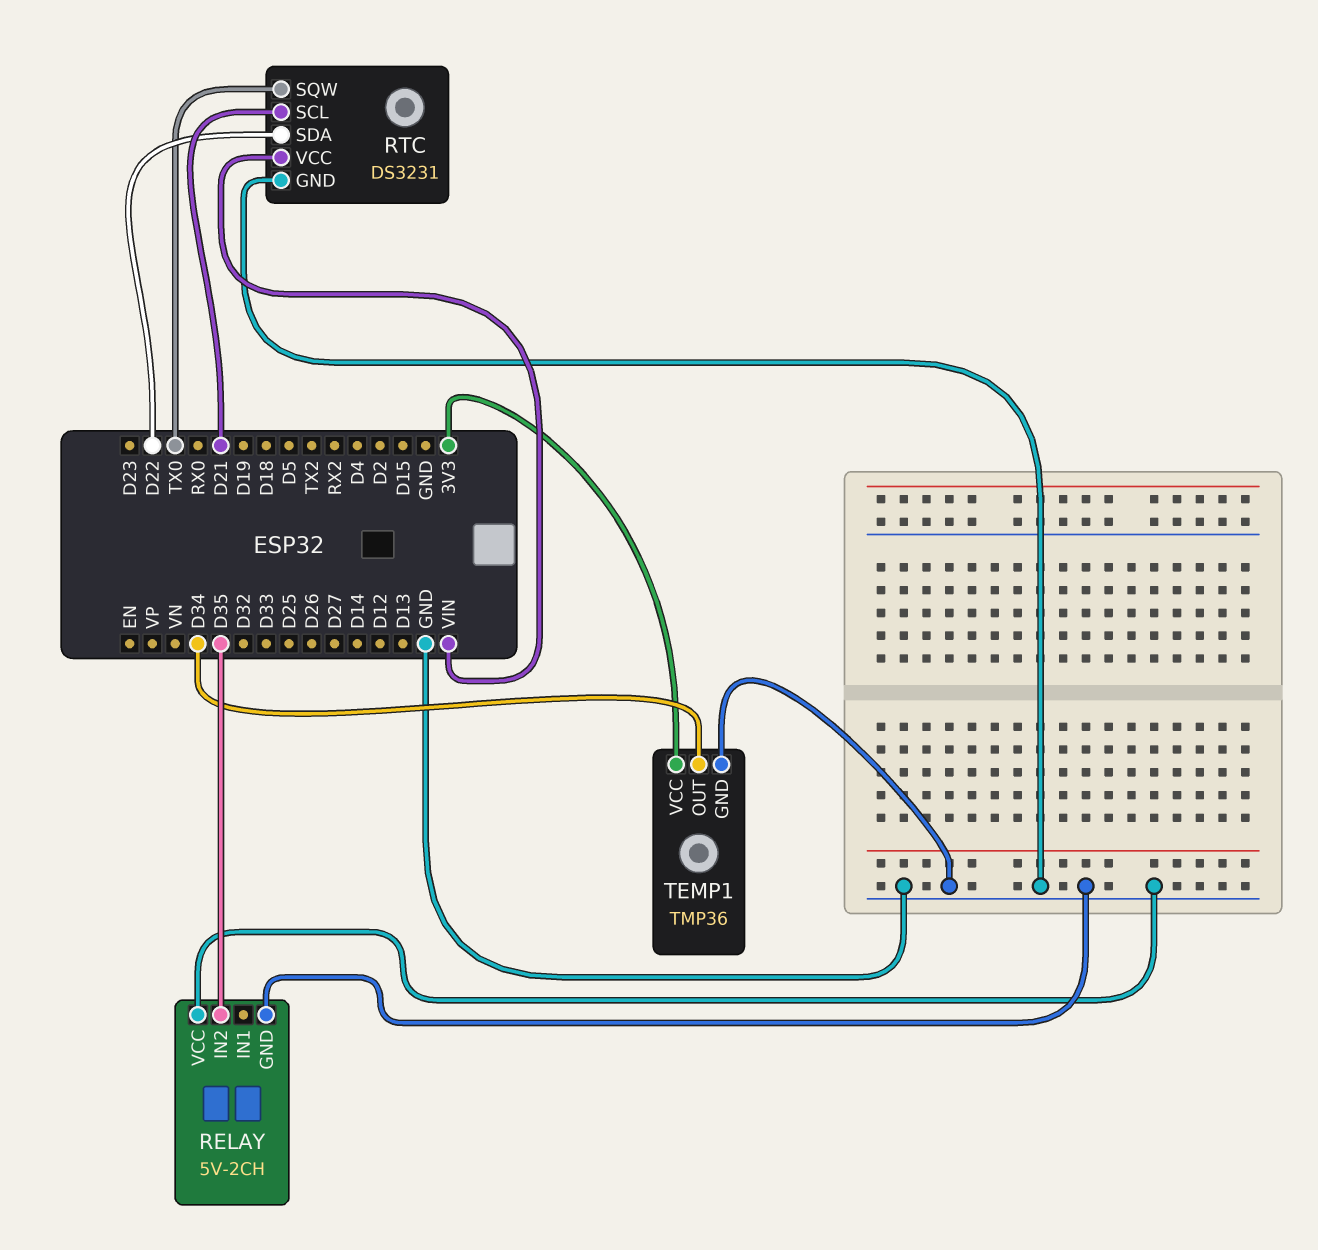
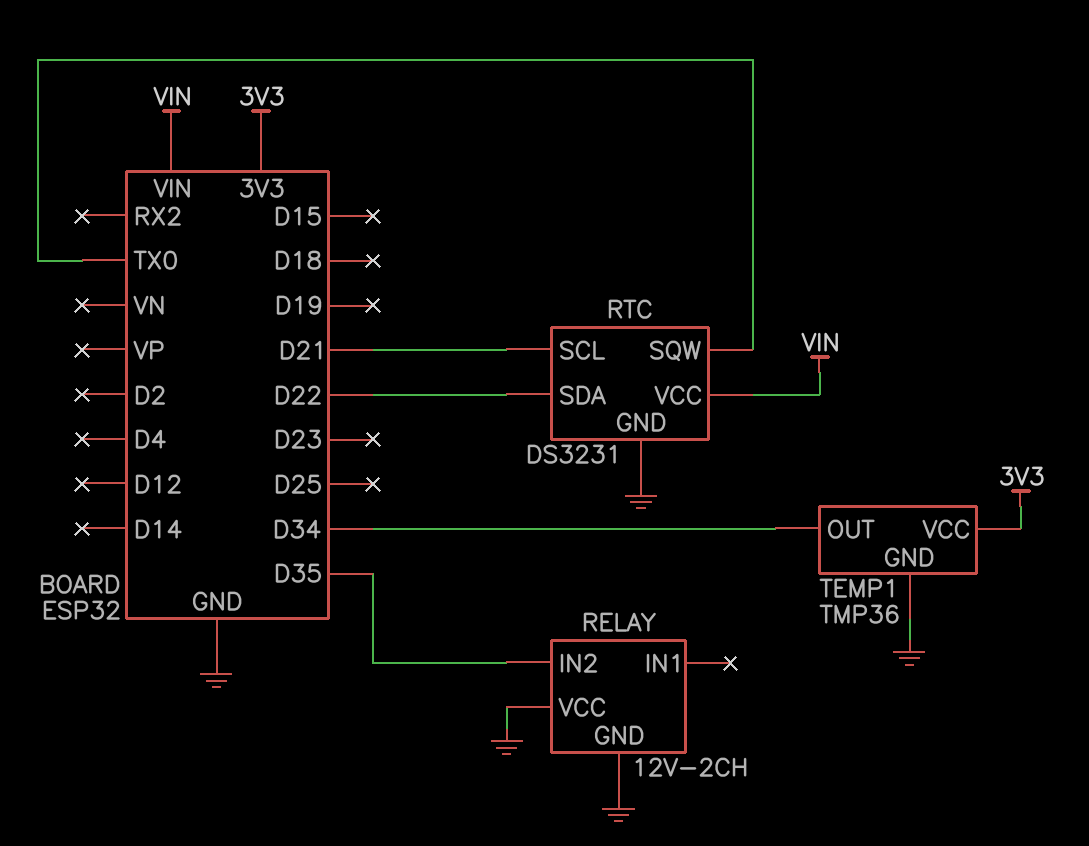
RELAY: 5V-2CH -> 12V-2CH

